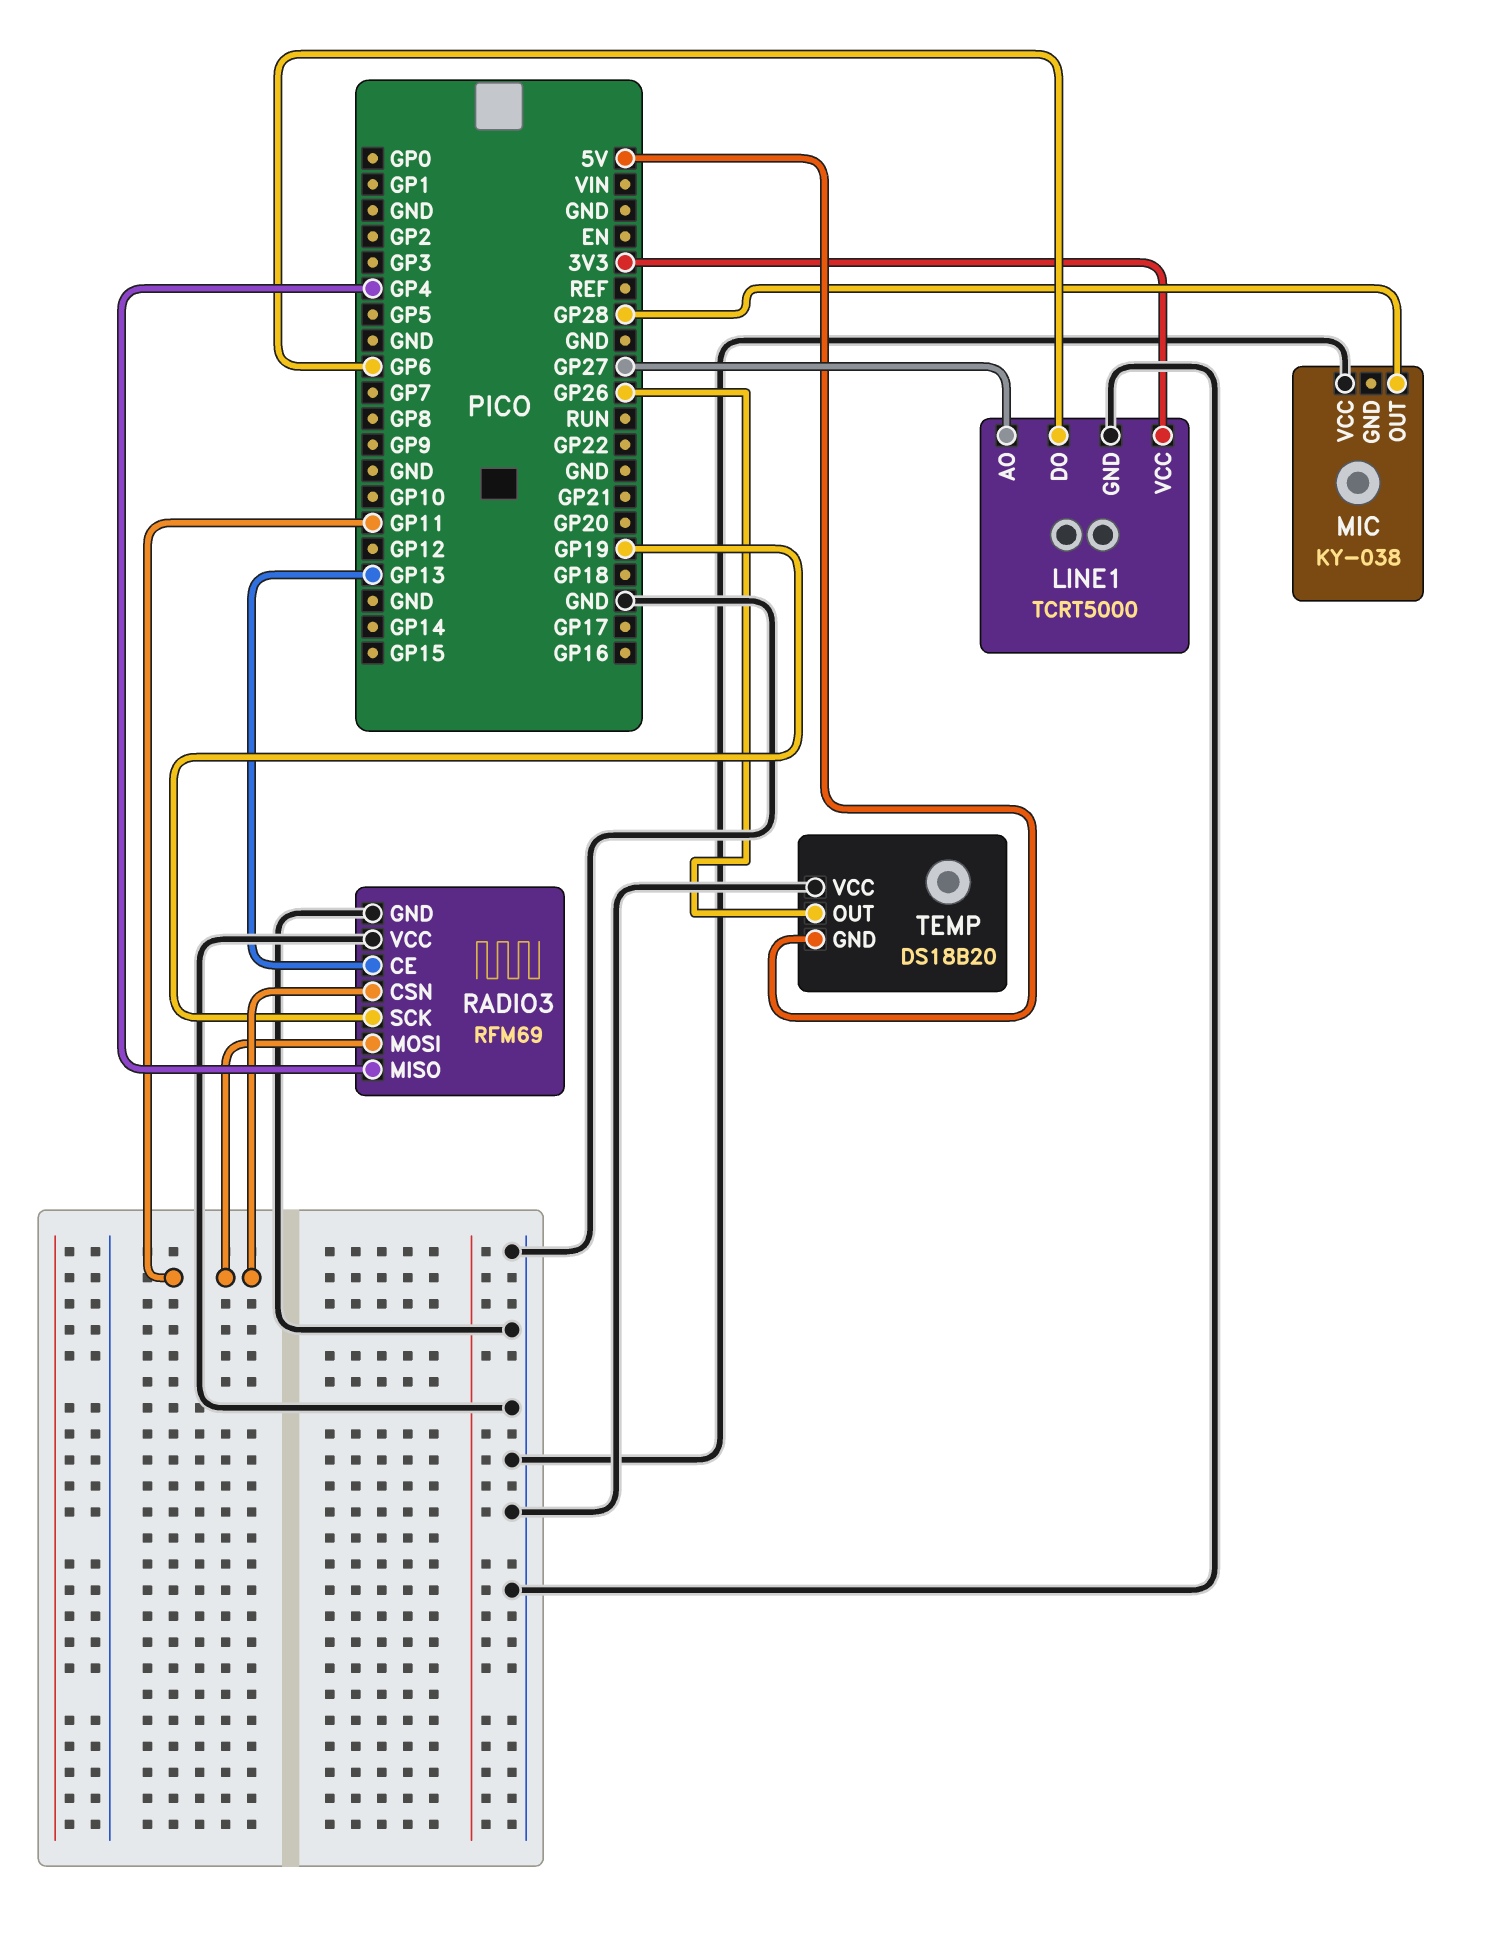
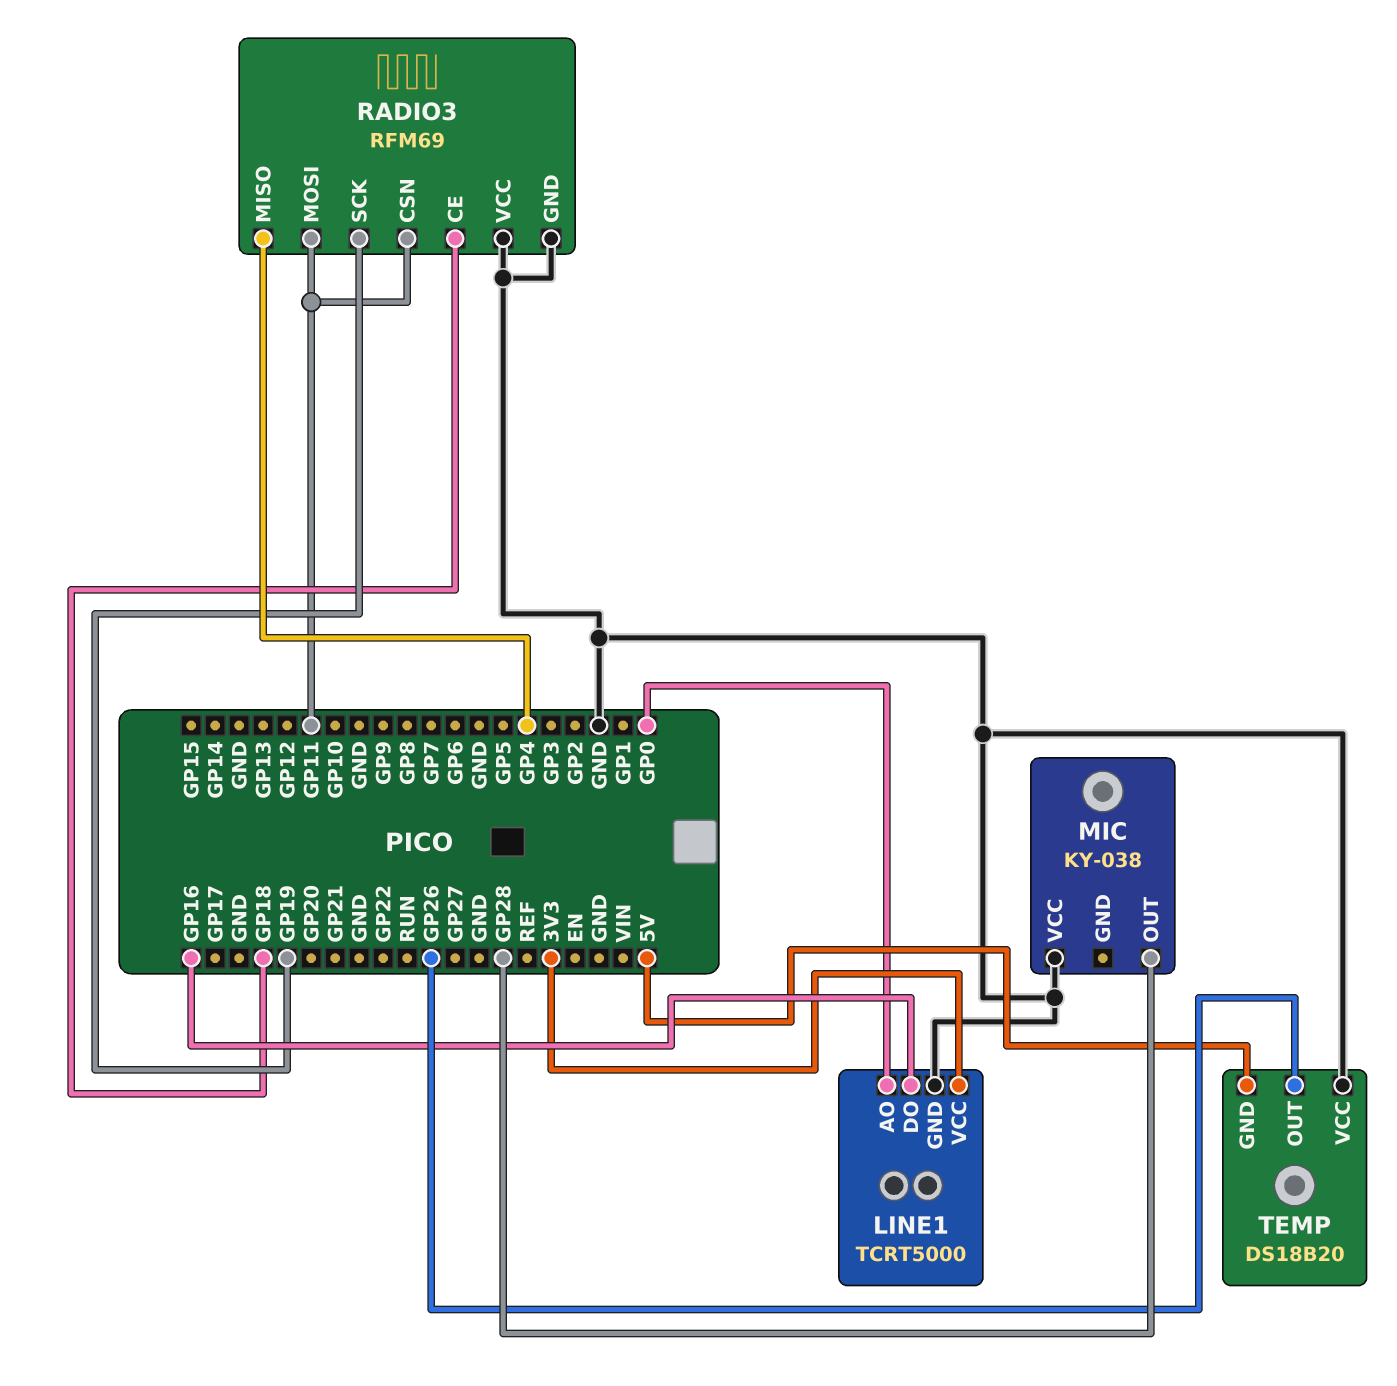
LINE1 pin AO: GP27 -> GP0
LINE1 pin DO: GP6 -> GP16
RADIO3 pin CE: GP13 -> GP18

